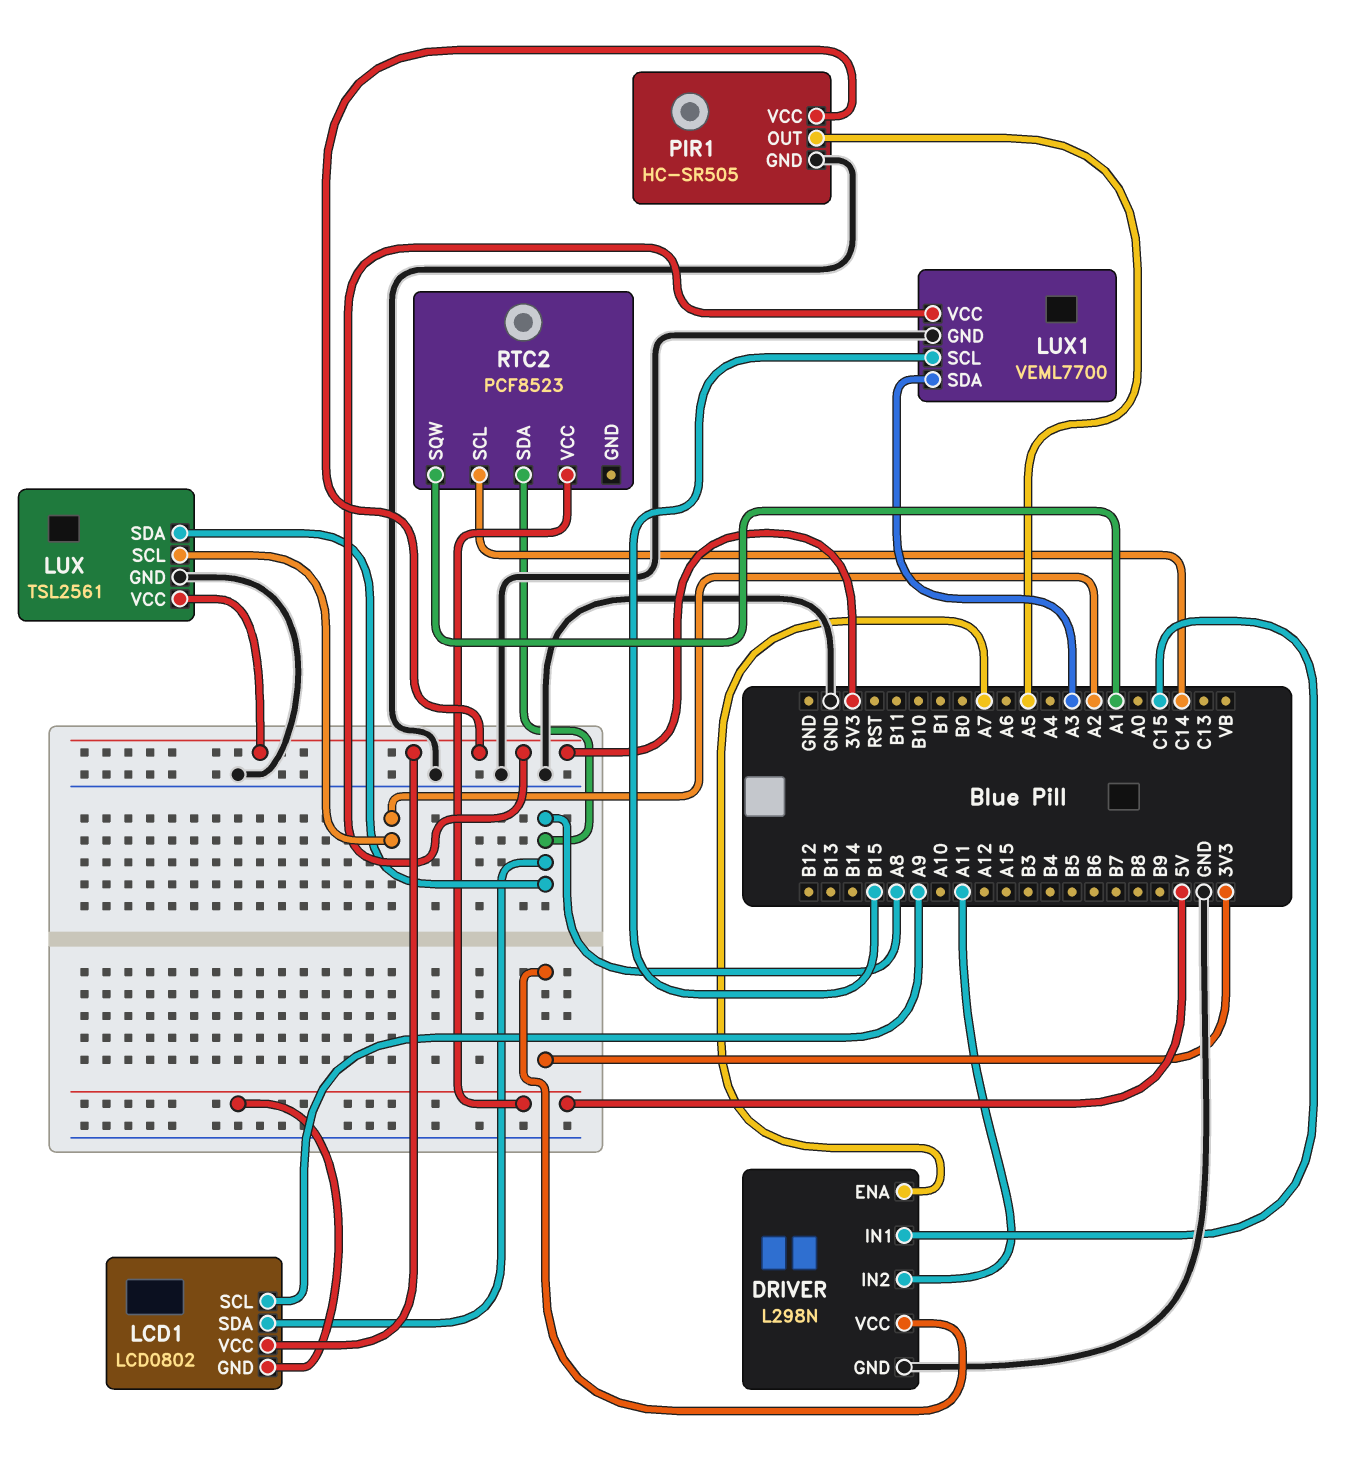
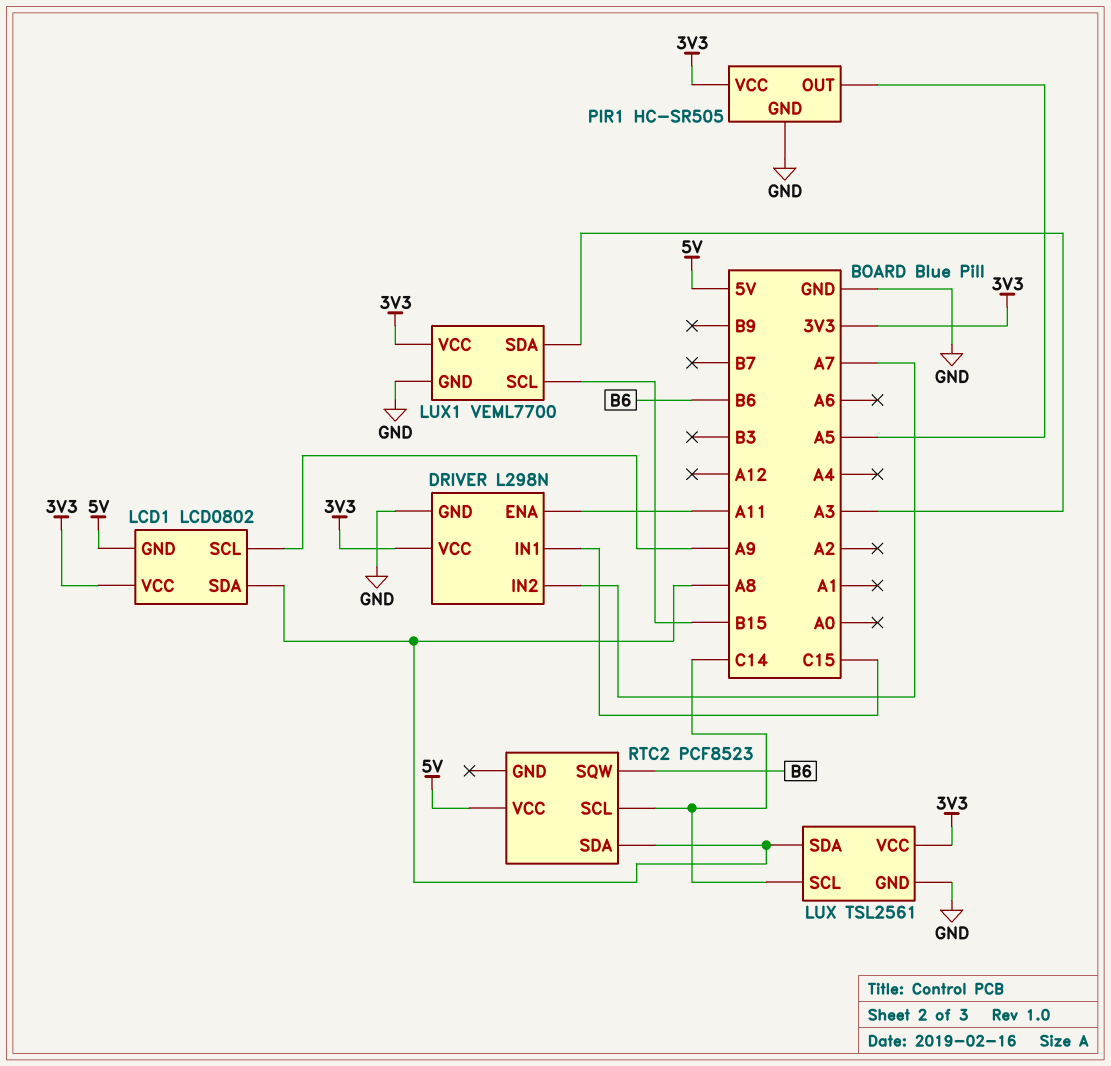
DRIVER pin ENA: A7 -> A11
DRIVER pin IN2: A11 -> A7
LUX pin SCL: A2 -> C14
RTC2 pin SQW: A1 -> B6

